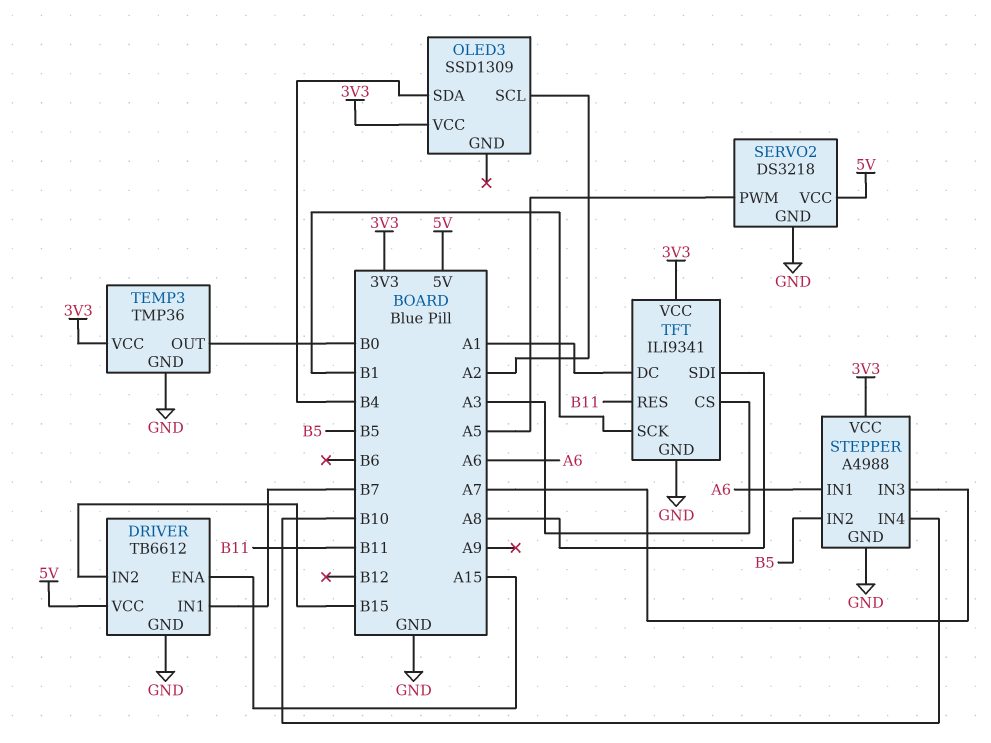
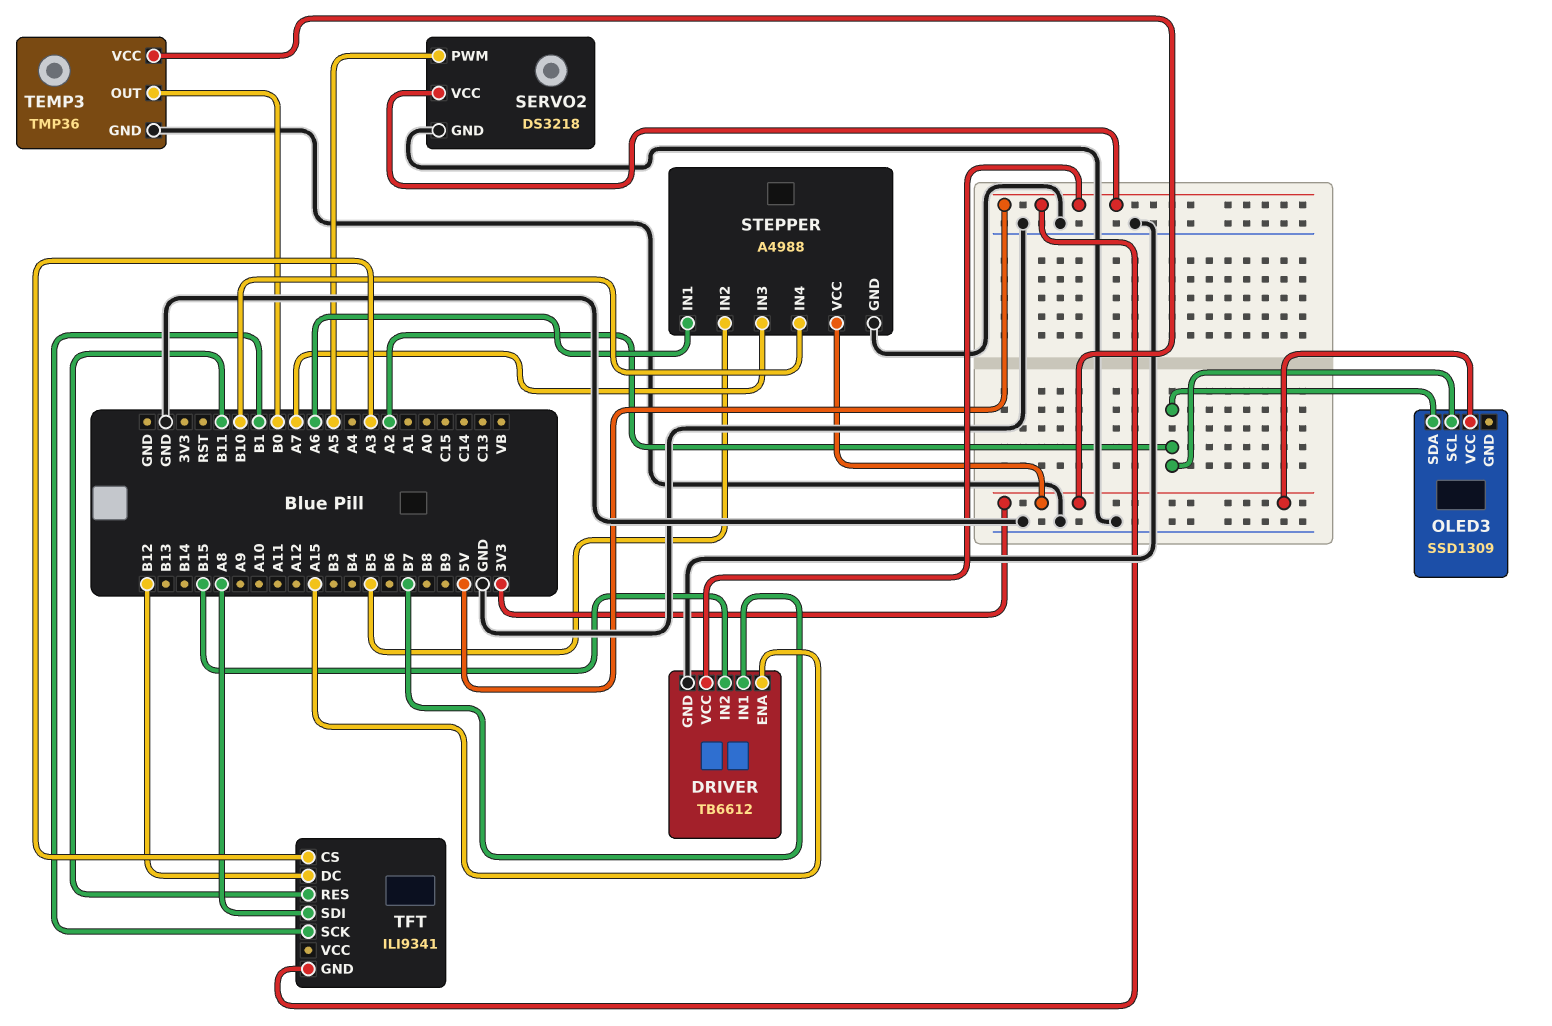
OLED3 pin SDA: B4 -> A2
TFT pin DC: A1 -> B12
TFT pin GND: GND -> 5V
TFT pin VCC: 3V3 -> none

